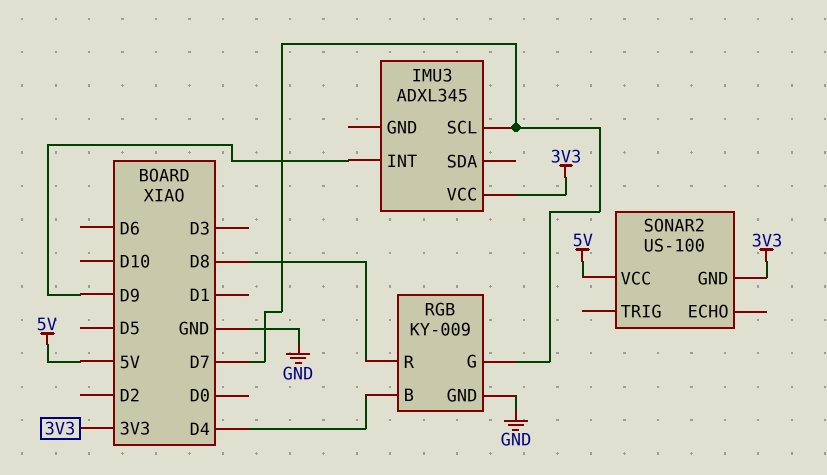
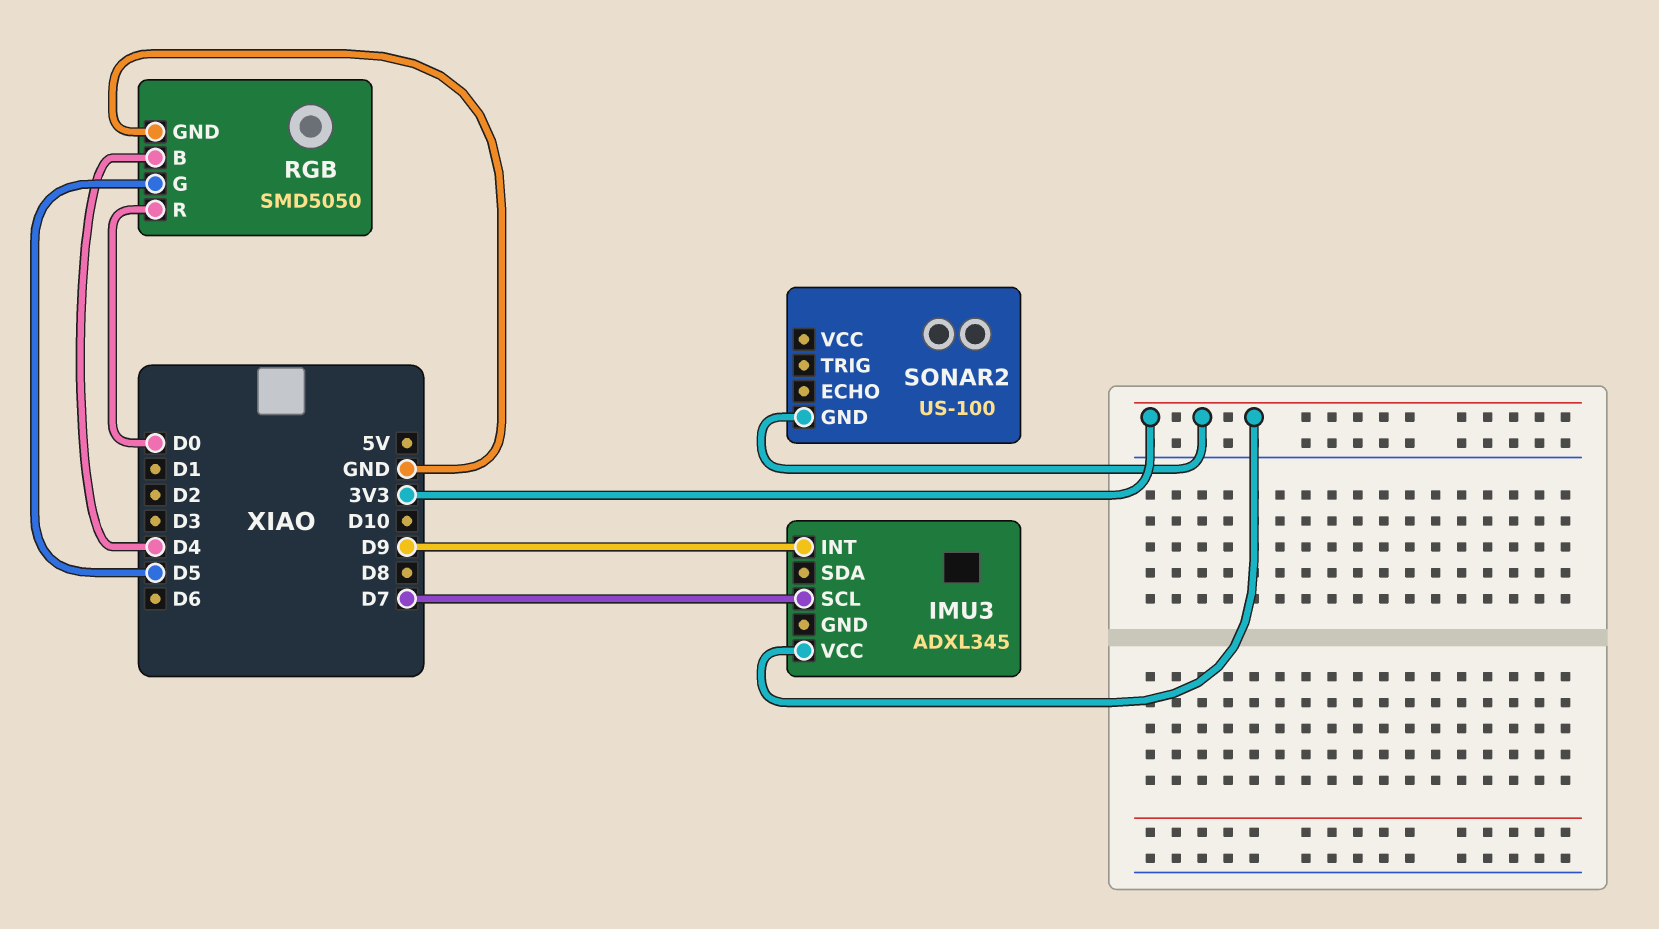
RGB: KY-009 -> SMD5050
RGB pin G: D7 -> D5
RGB pin R: D8 -> D0
SONAR2 pin VCC: 5V -> none

